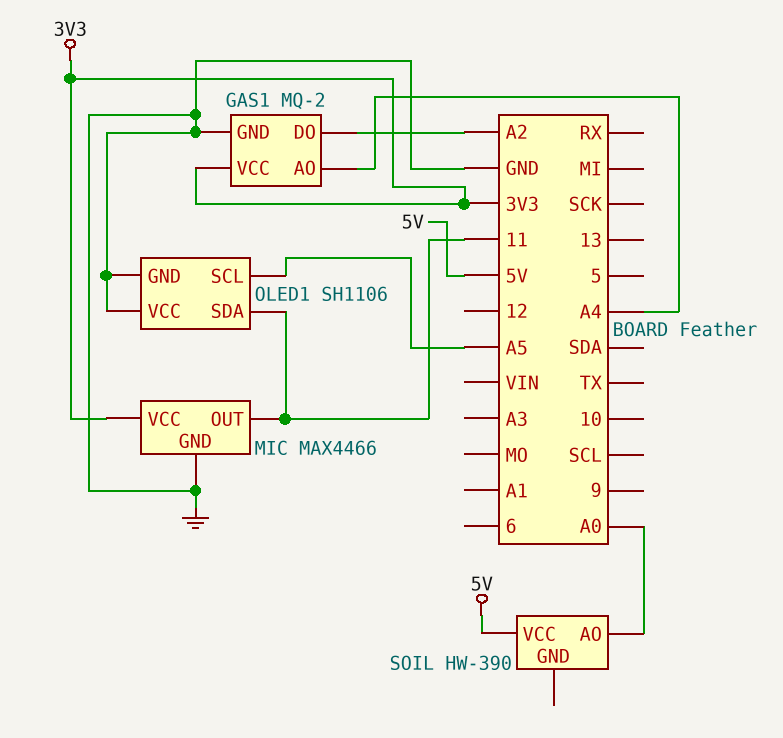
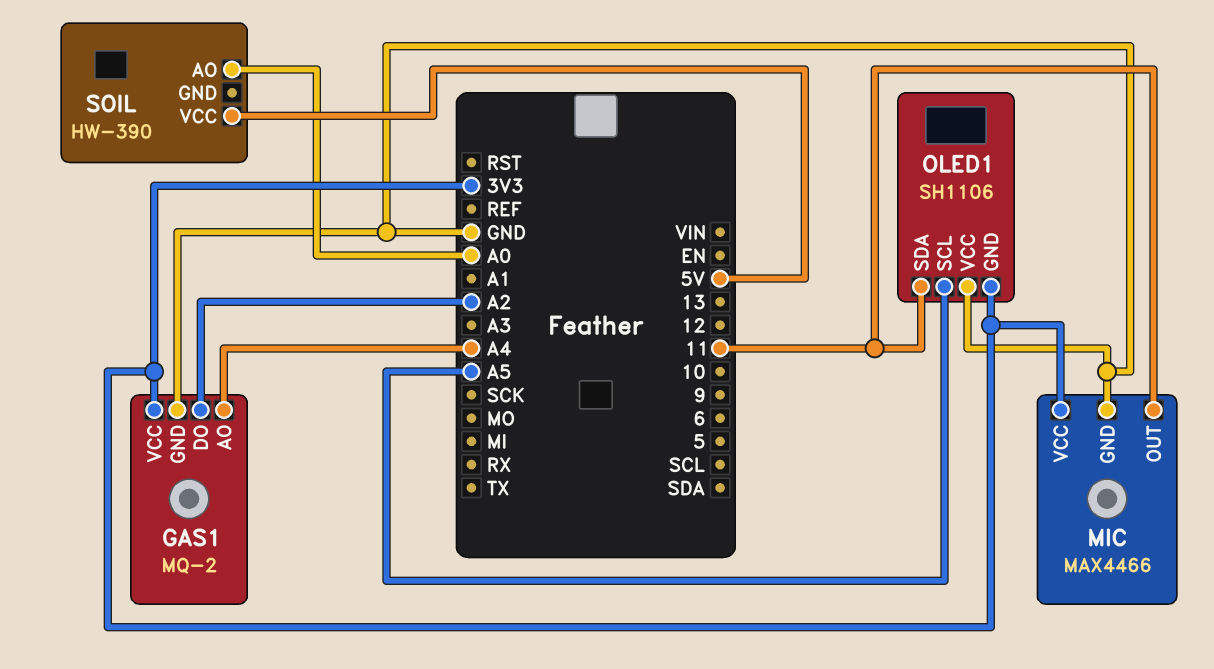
OLED1 pin GND: GND -> 3V3

